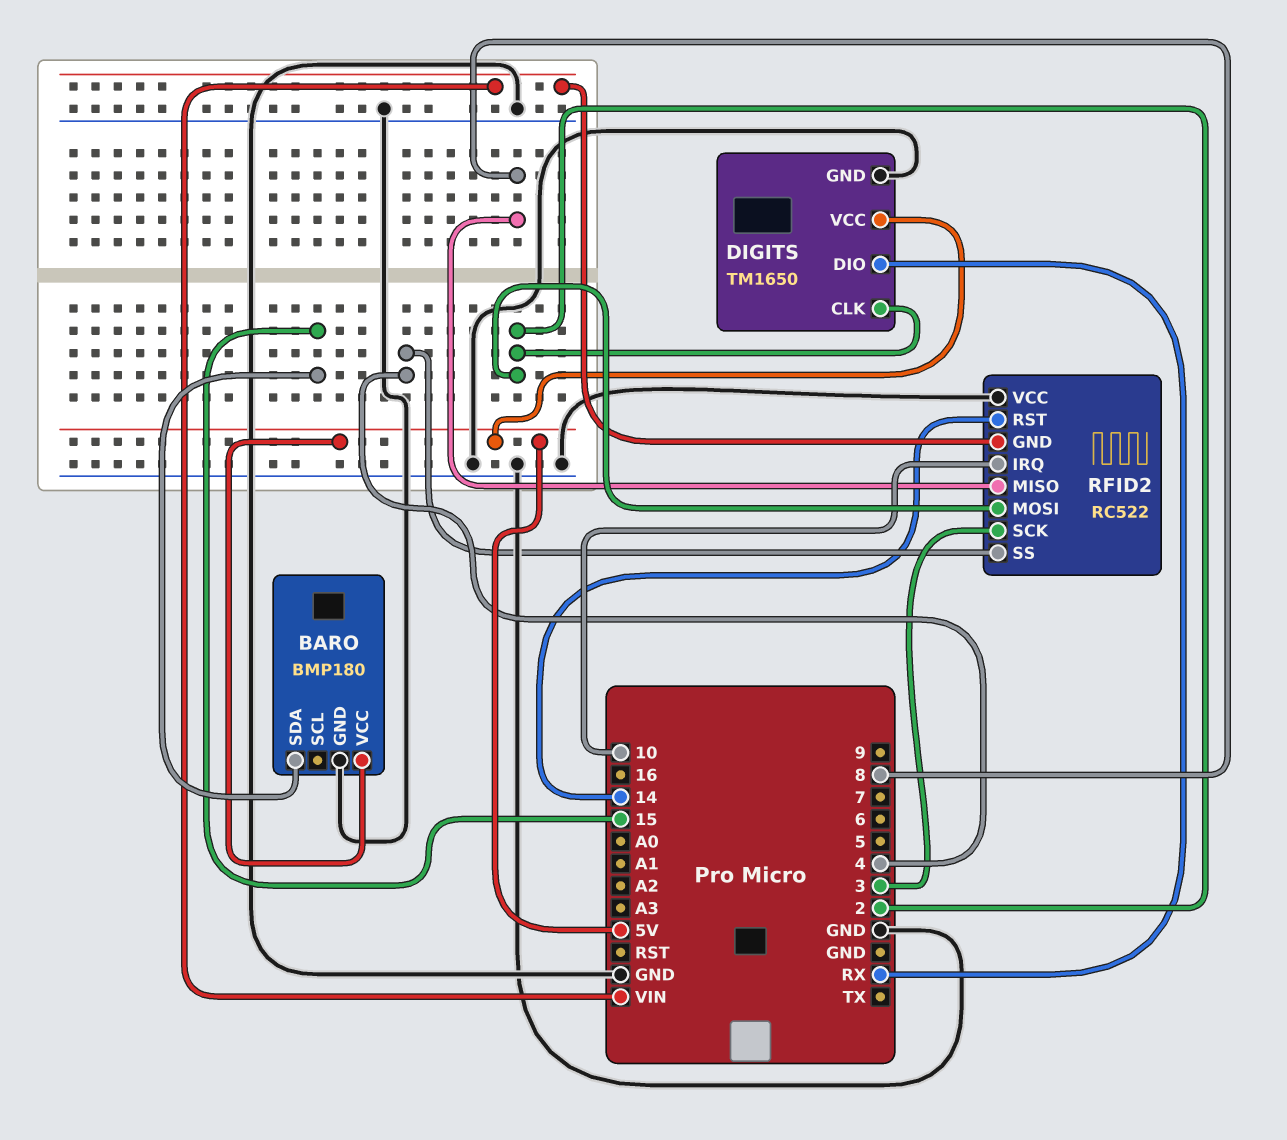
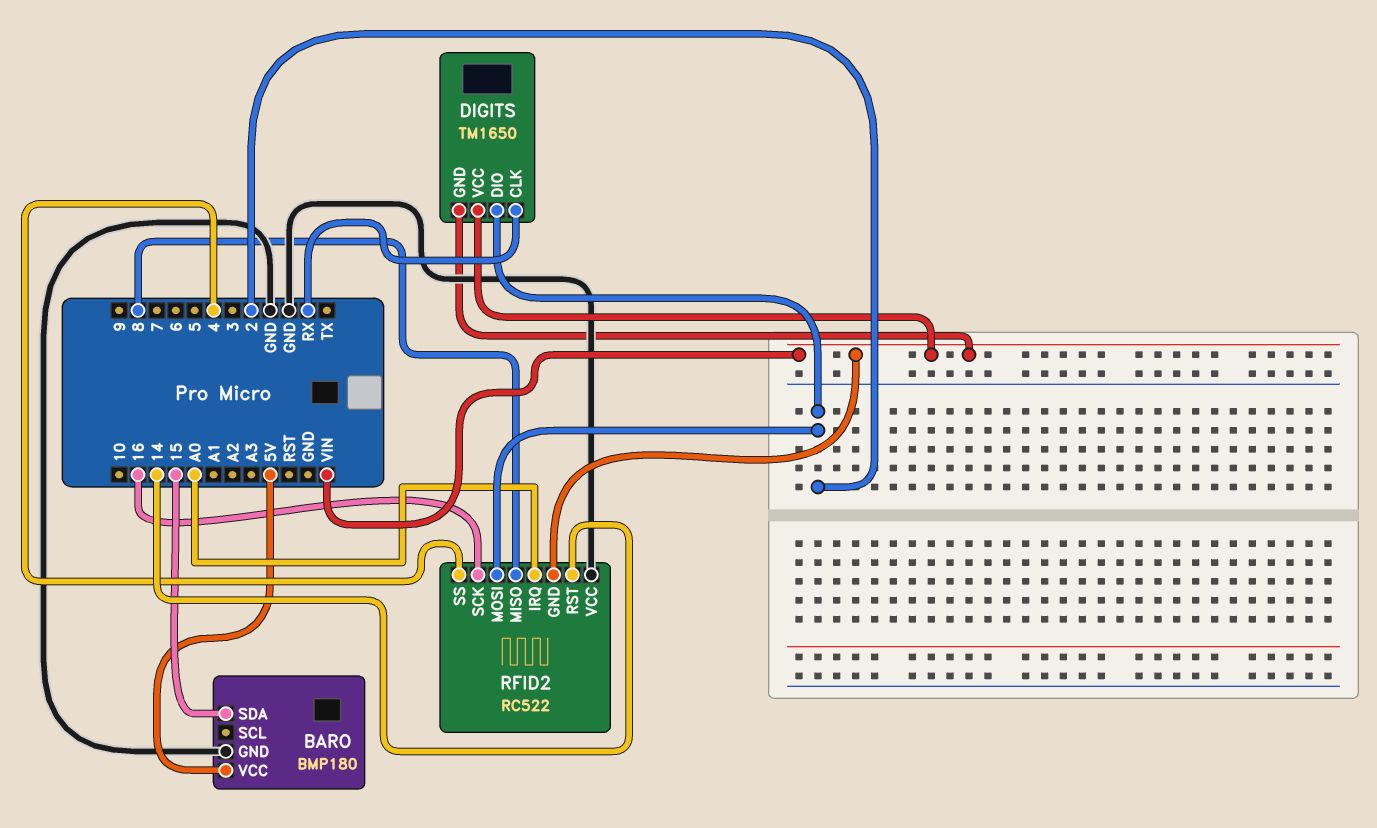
DIGITS pin CLK: 2 -> RX
DIGITS pin DIO: RX -> 2
DIGITS pin GND: GND -> VIN
DIGITS pin VCC: 5V -> VIN
RFID2 pin IRQ: 10 -> A0
RFID2 pin SCK: 3 -> 16

